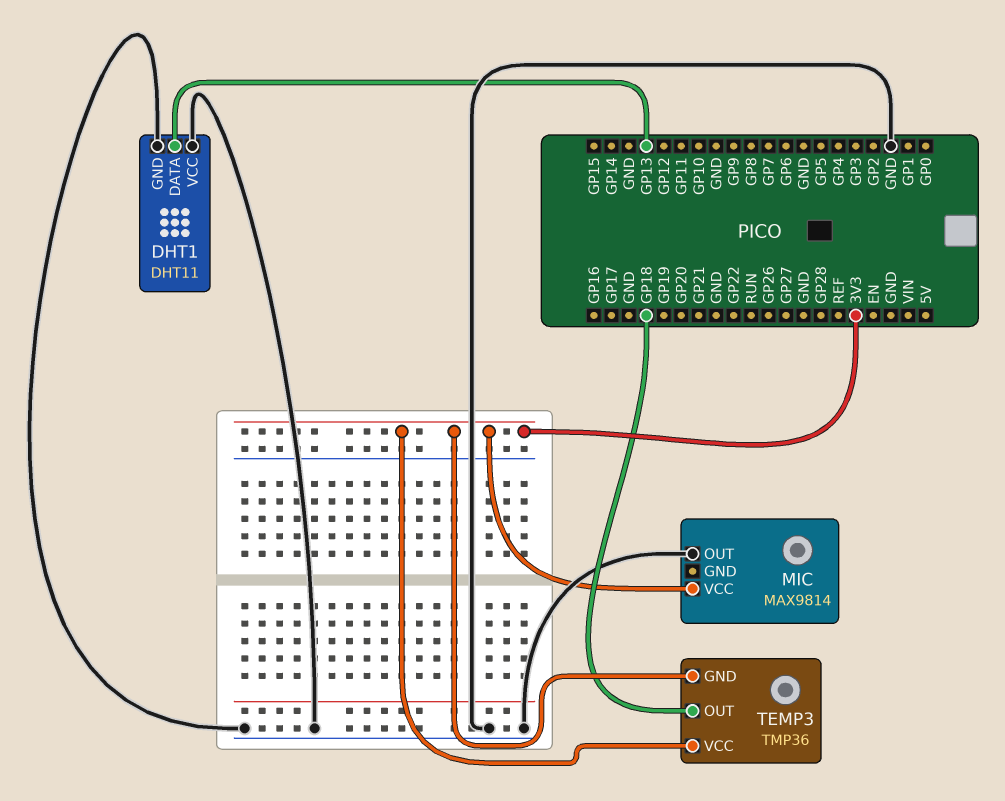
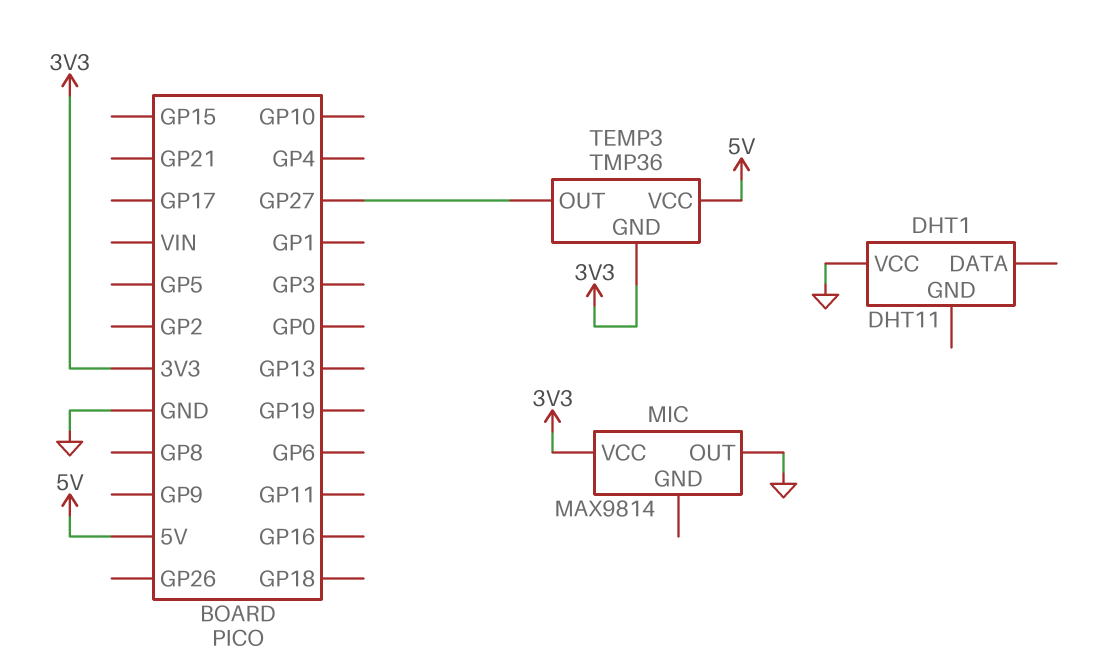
DHT1 pin DATA: GP13 -> none
DHT1 pin GND: GND -> none
TEMP3 pin OUT: GP18 -> GP27
TEMP3 pin VCC: 3V3 -> 5V

